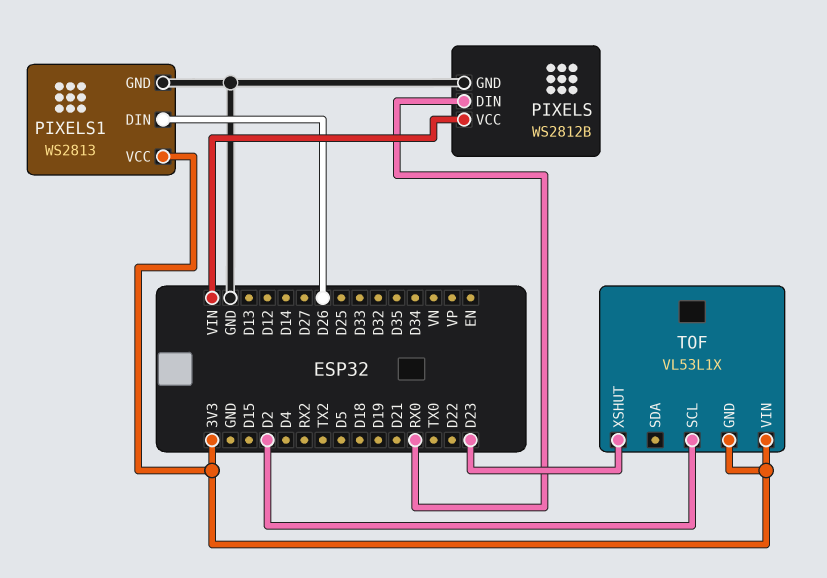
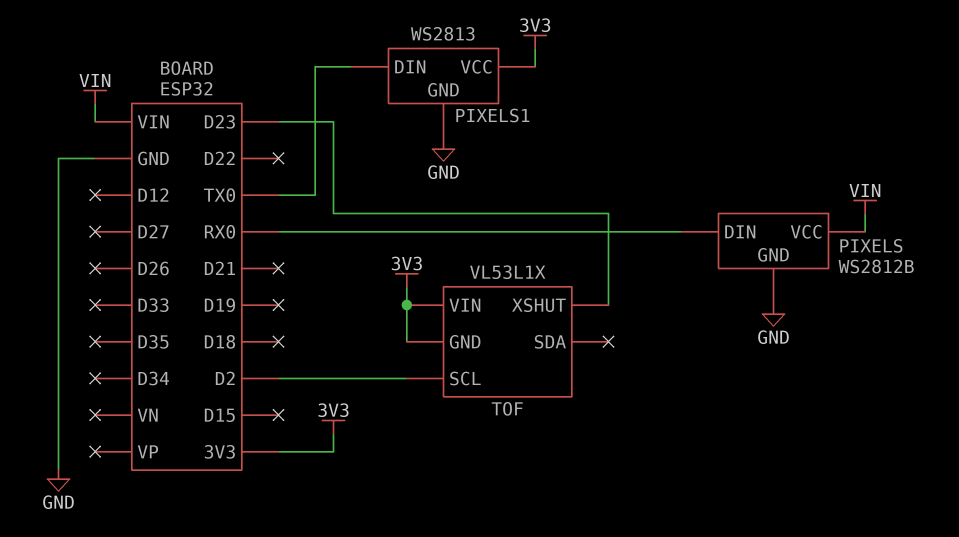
PIXELS1 pin DIN: D26 -> TX0

